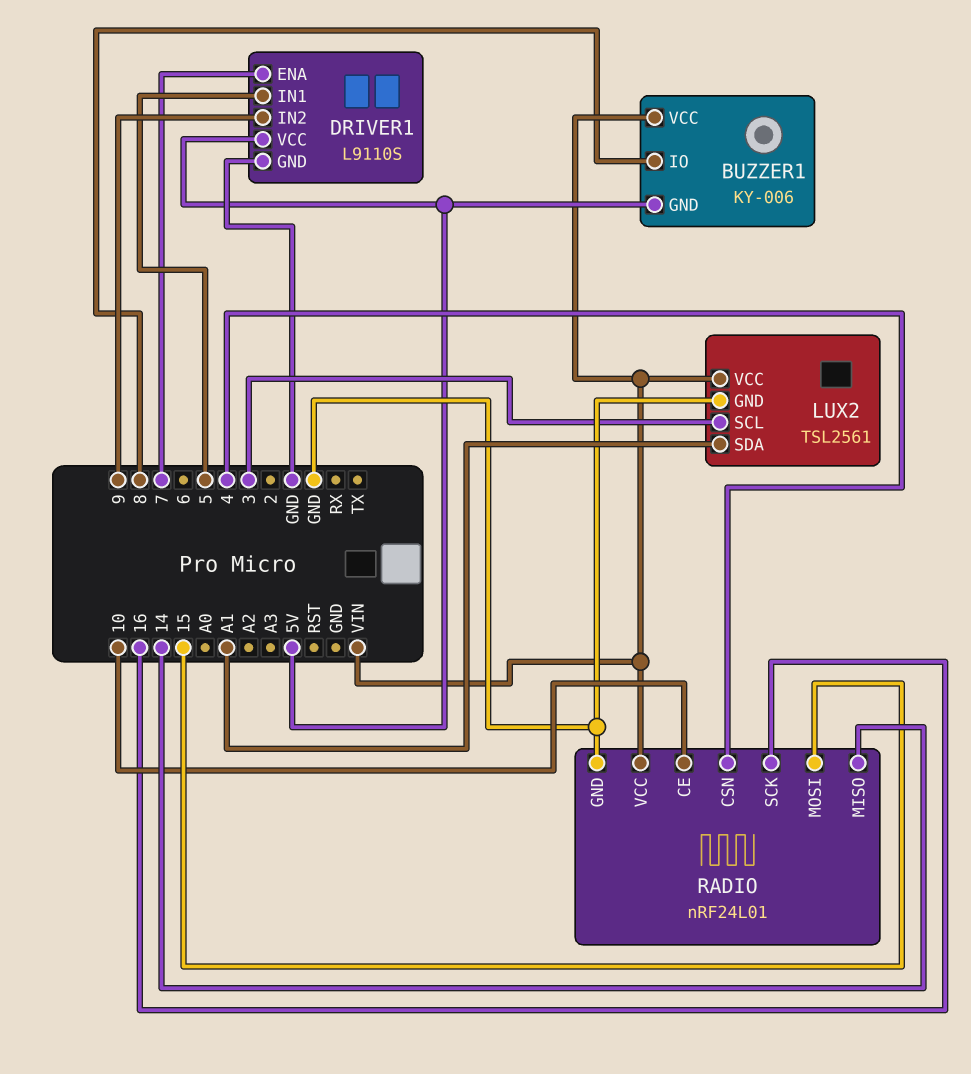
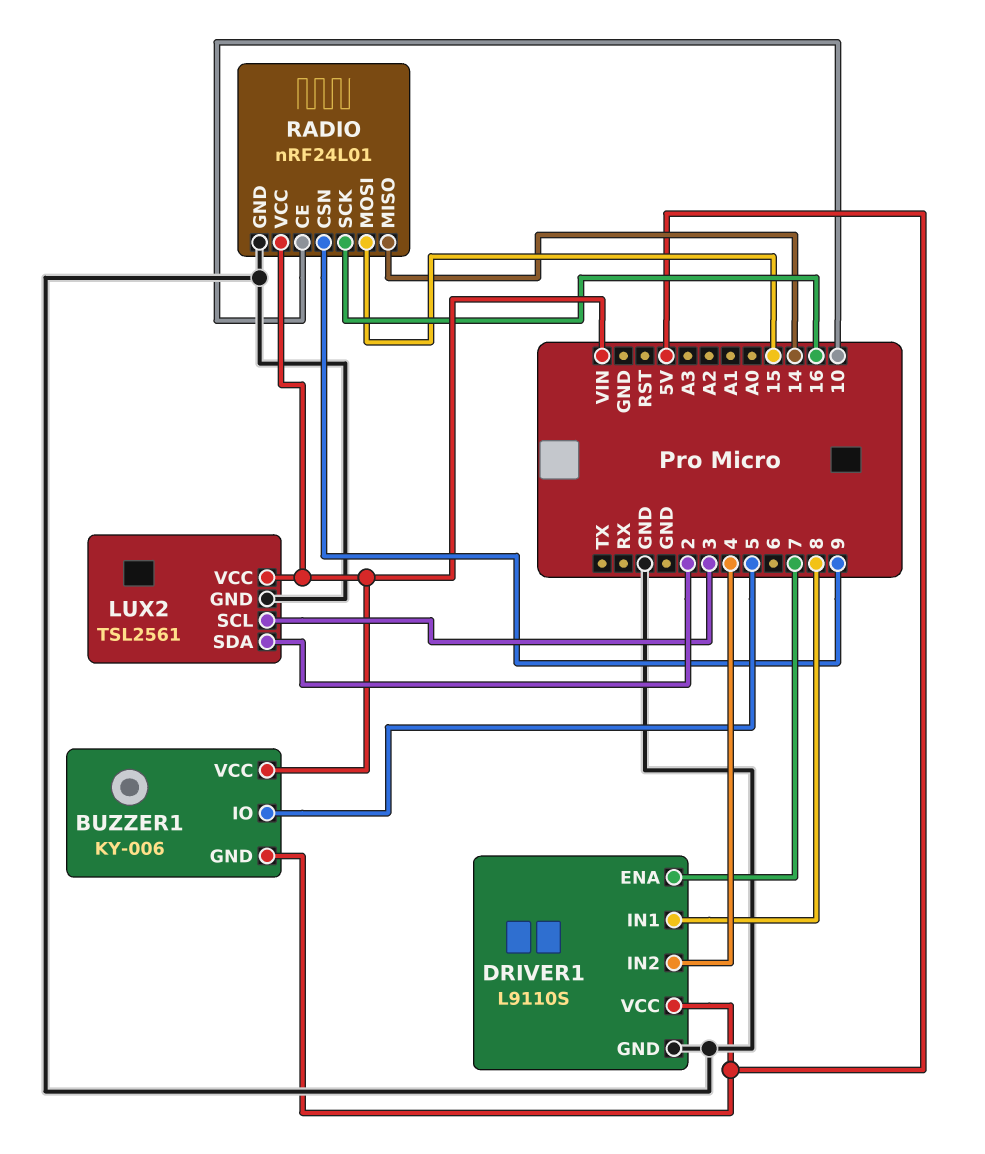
BUZZER1 pin IO: 8 -> 5
DRIVER1 pin IN1: 5 -> 8
DRIVER1 pin IN2: 9 -> 4
LUX2 pin SDA: A1 -> 2
RADIO pin CSN: 4 -> 9

